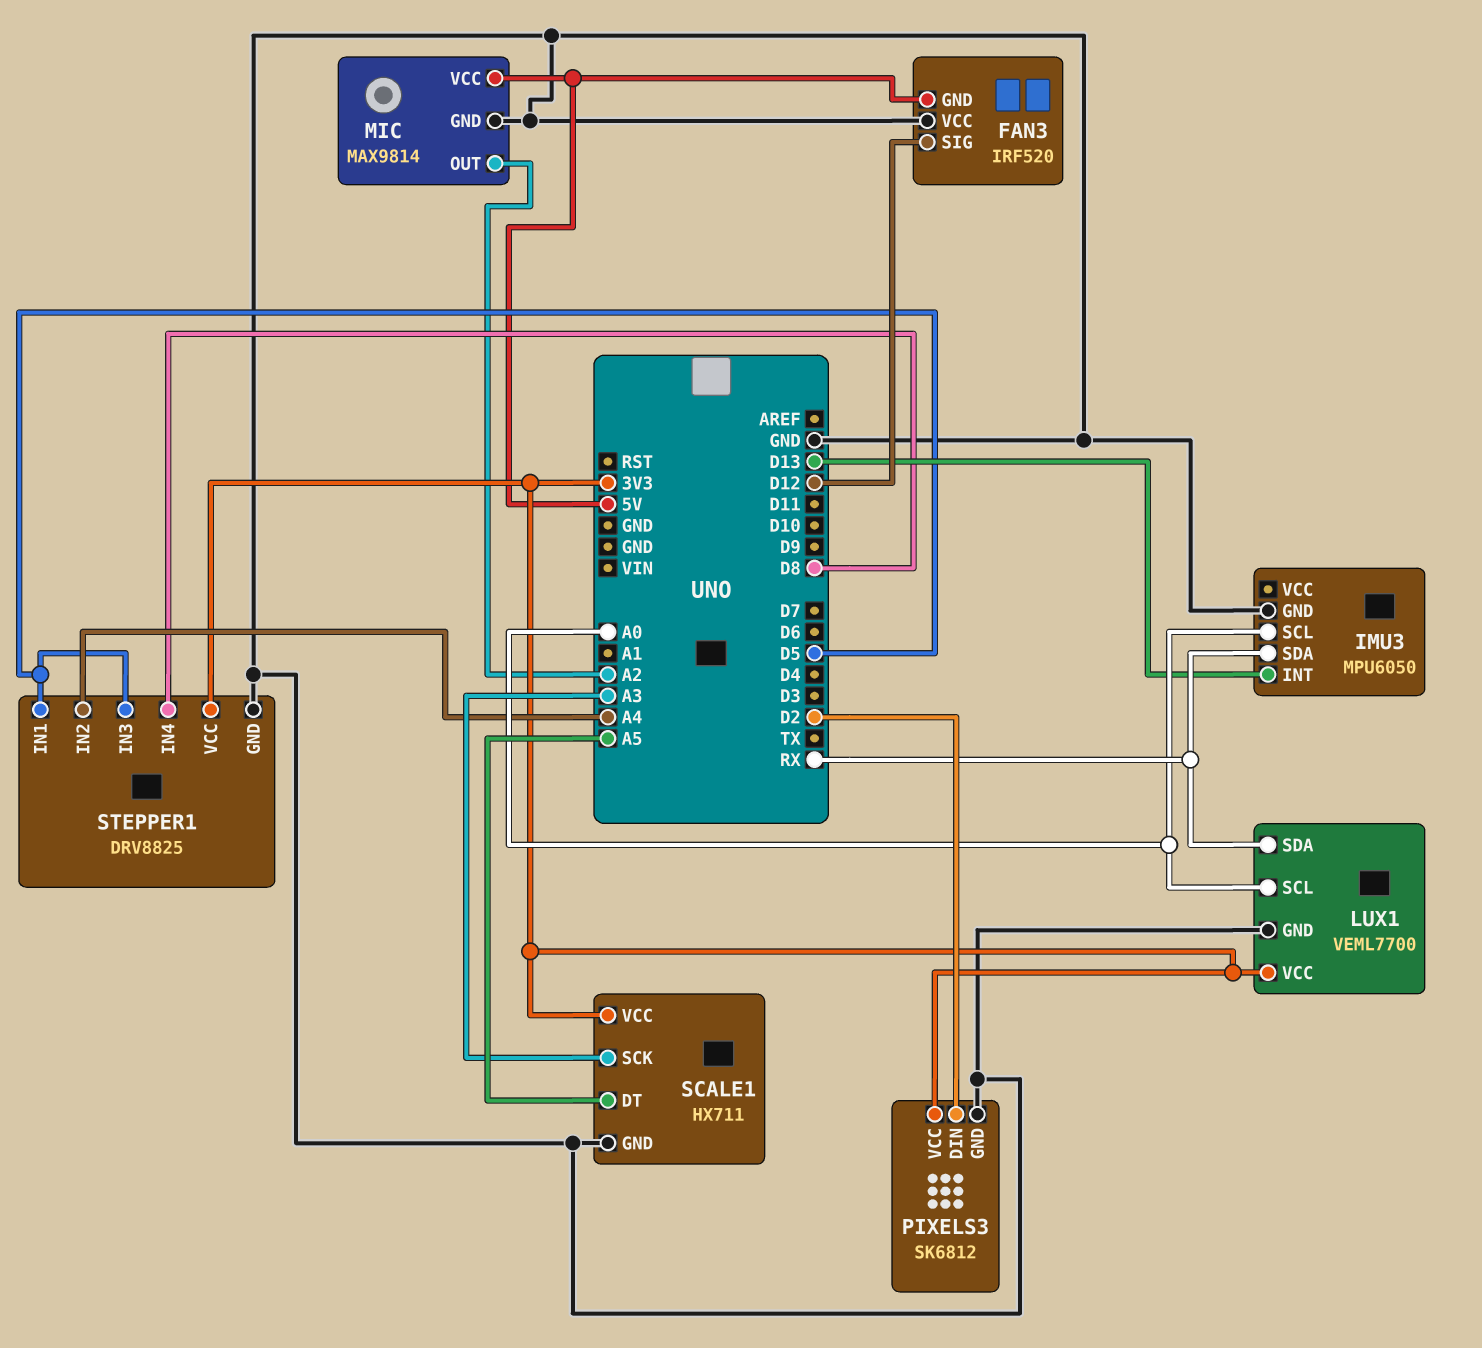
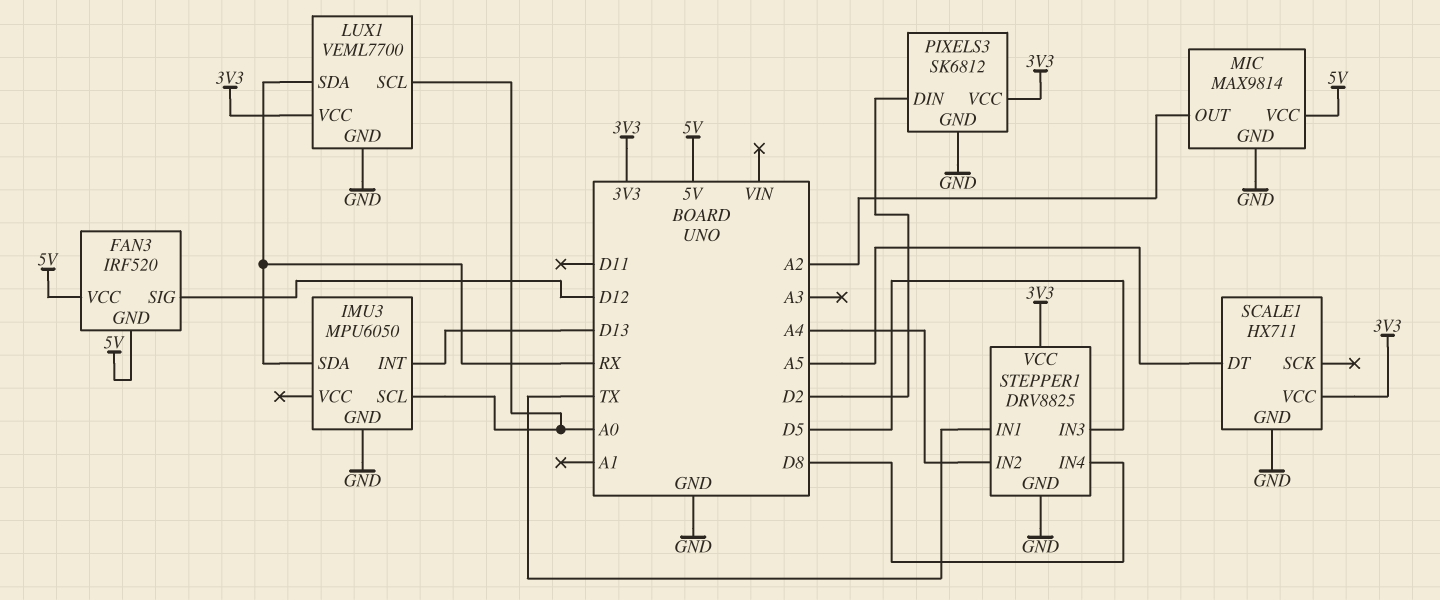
FAN3 pin VCC: GND -> 5V
SCALE1 pin SCK: A3 -> none
STEPPER1 pin IN1: D5 -> TX

